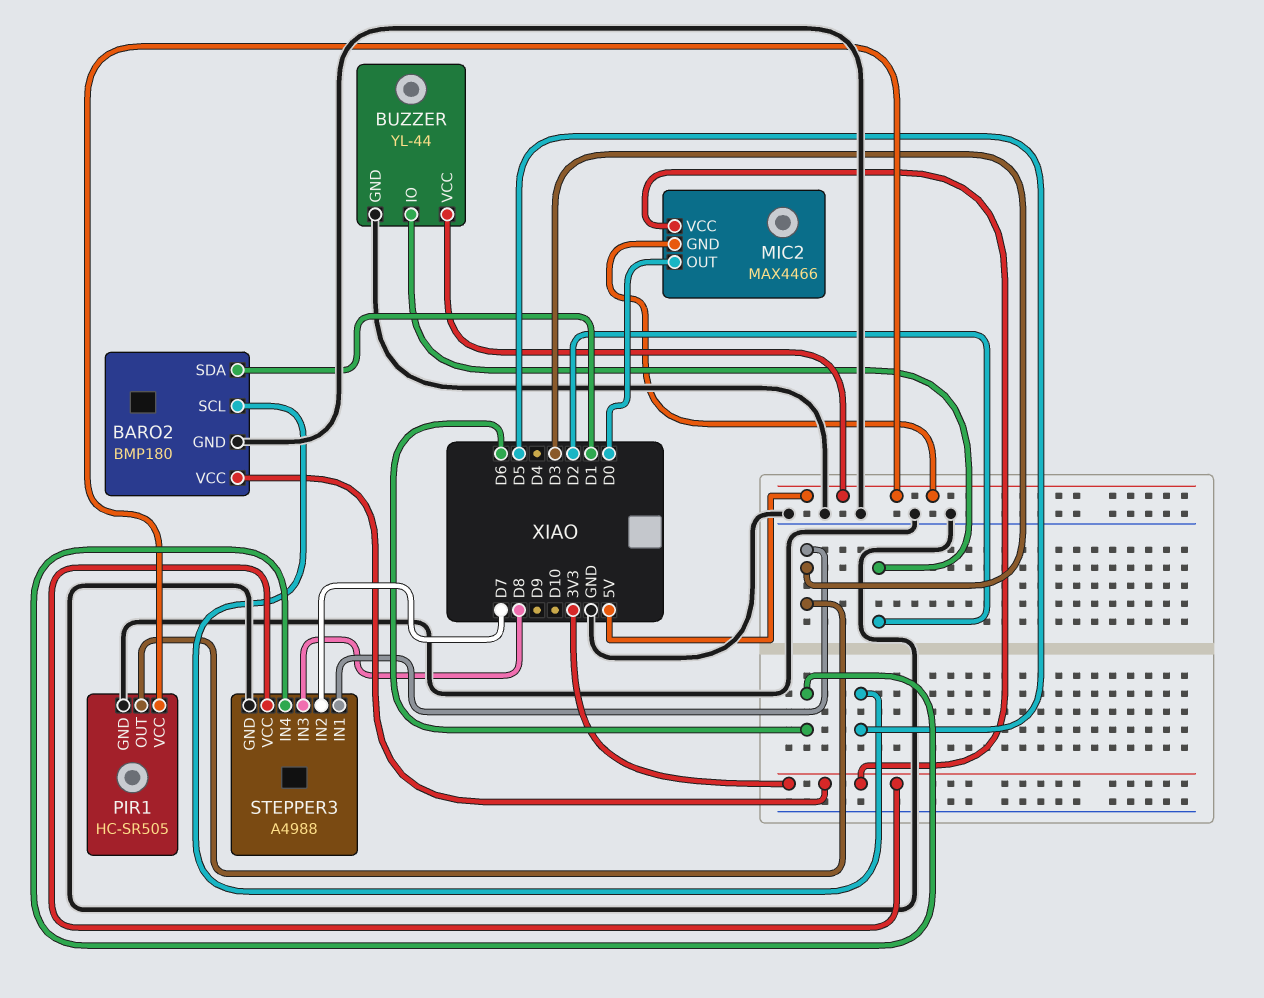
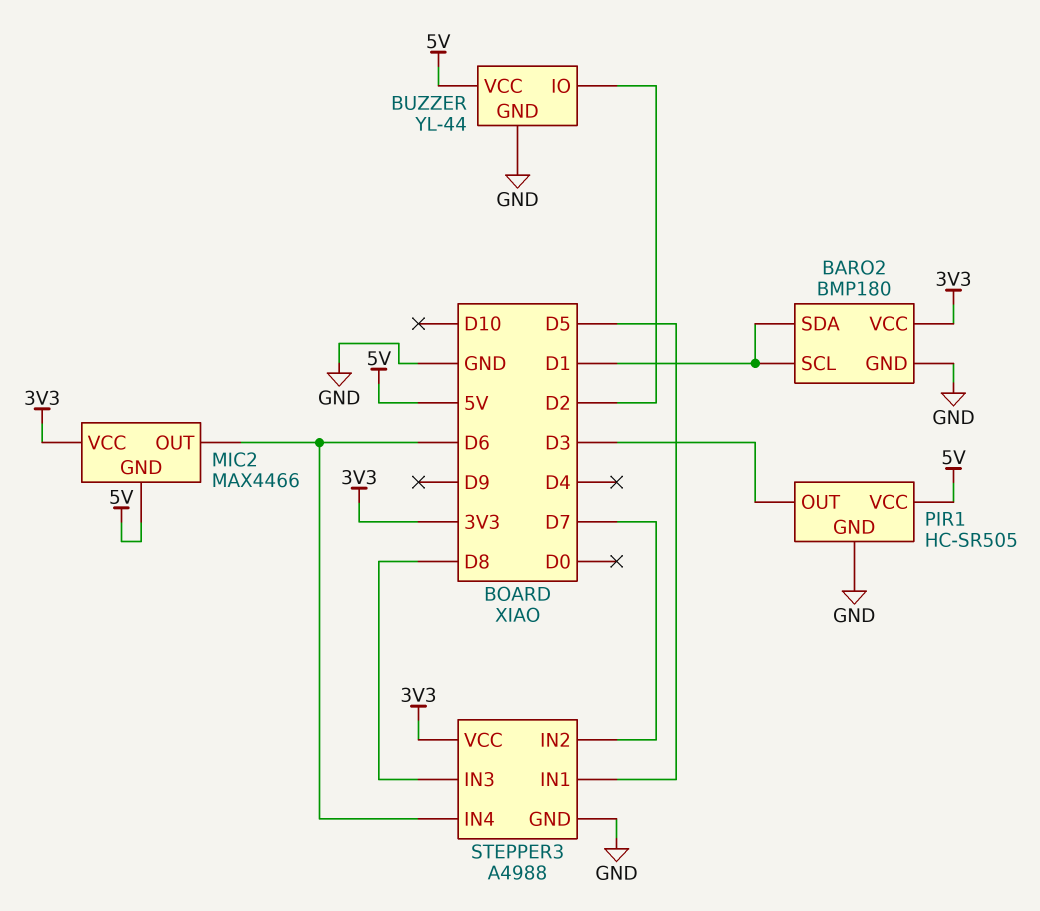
BARO2 pin SCL: D5 -> D1
MIC2 pin OUT: D0 -> D6
STEPPER3 pin IN1: D3 -> D5

